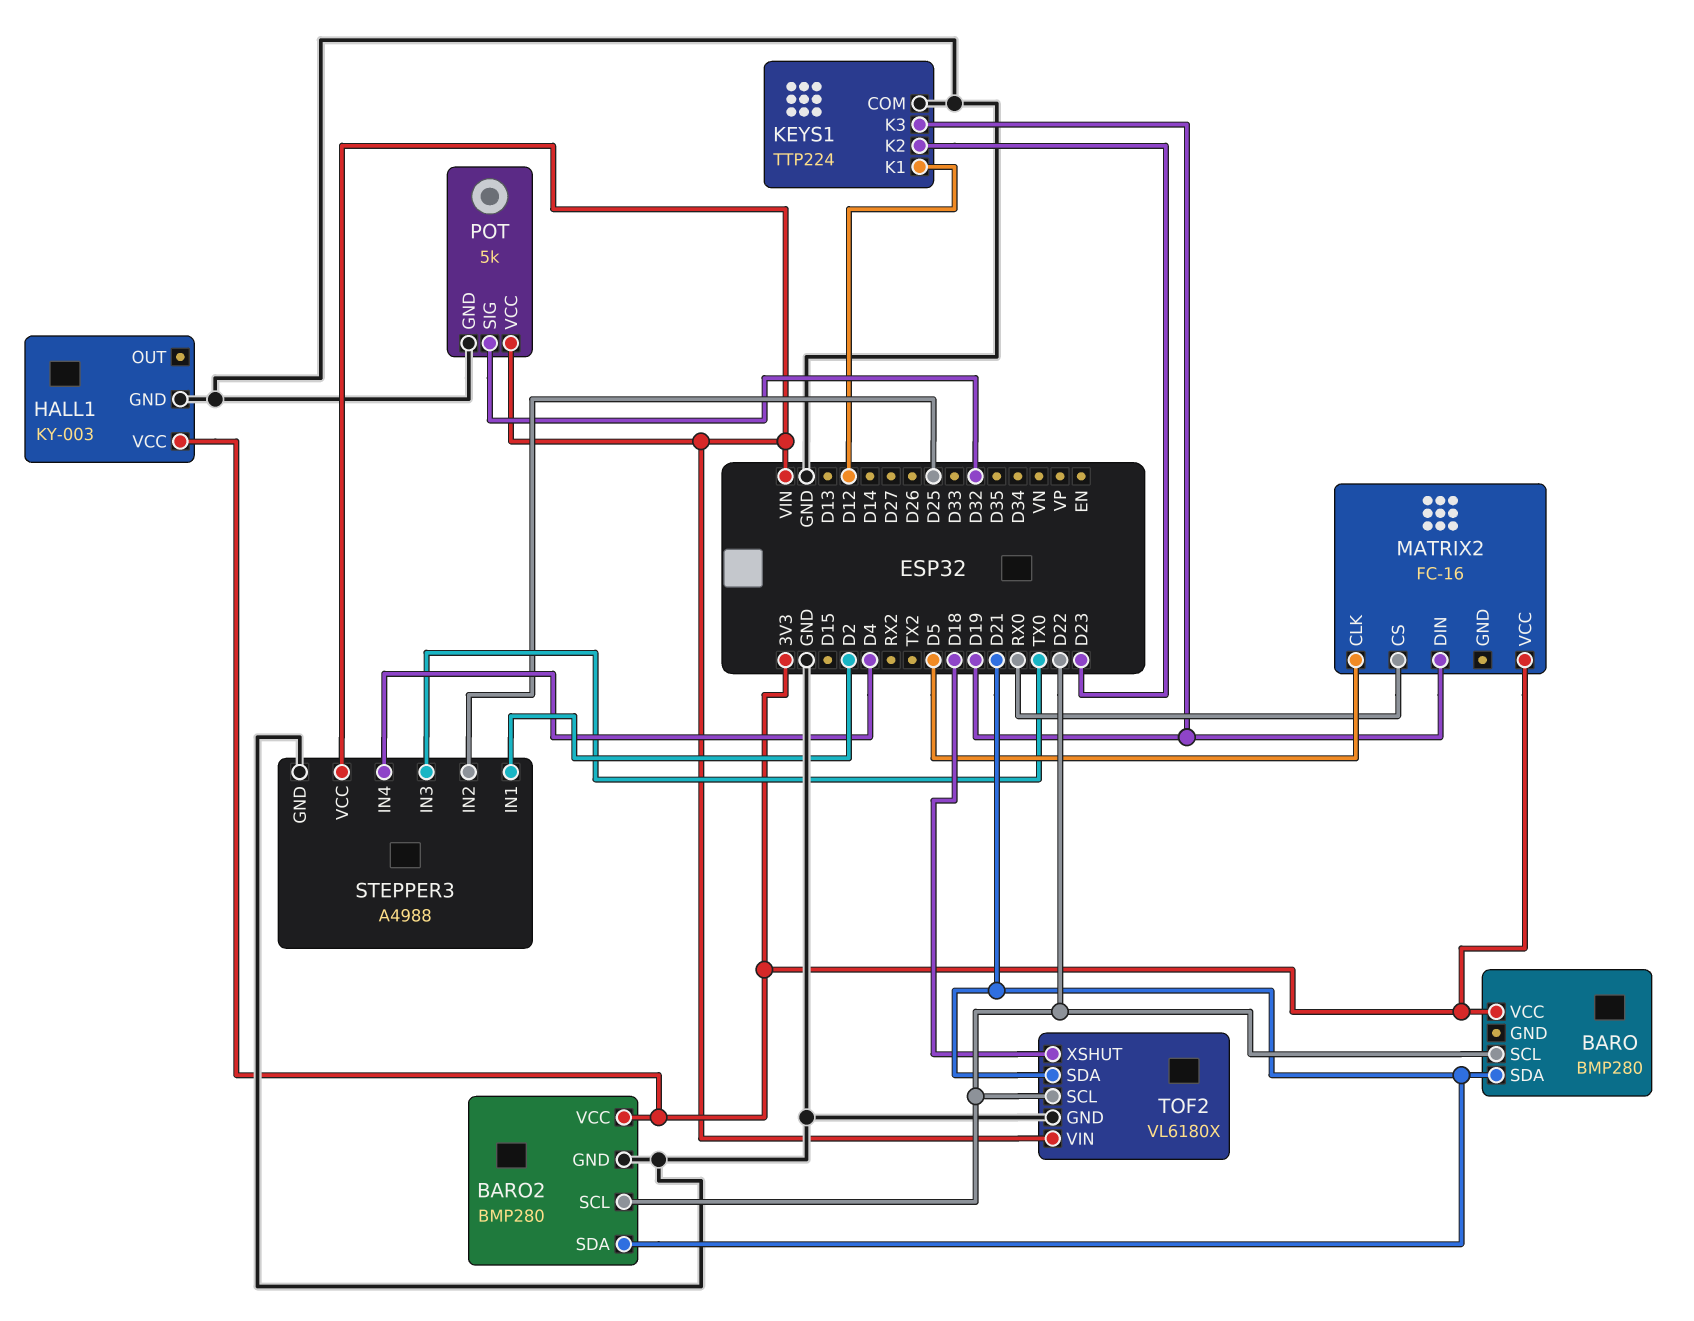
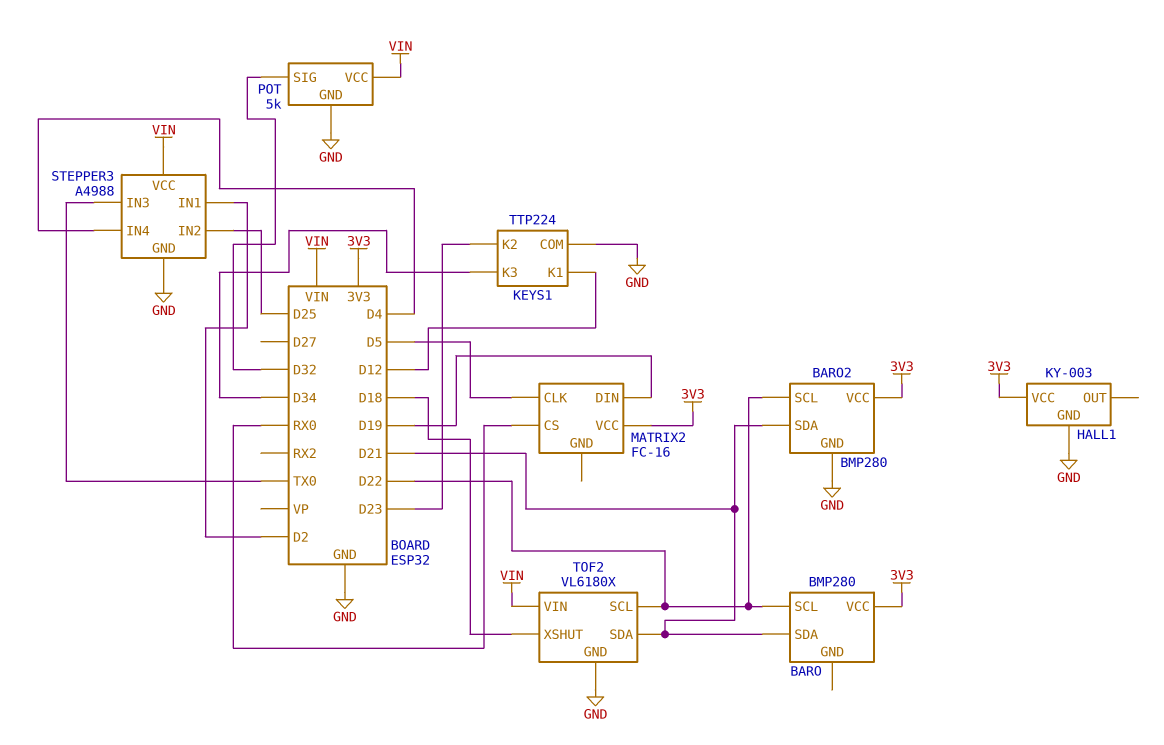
KEYS1 pin K3: D19 -> D34

